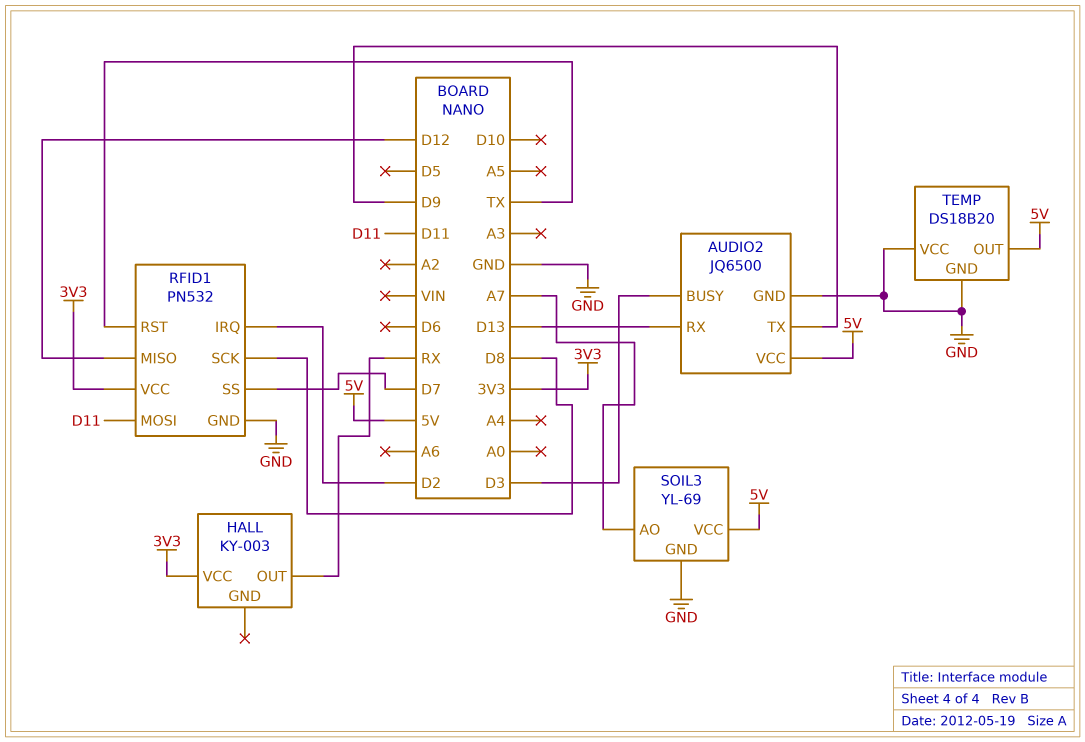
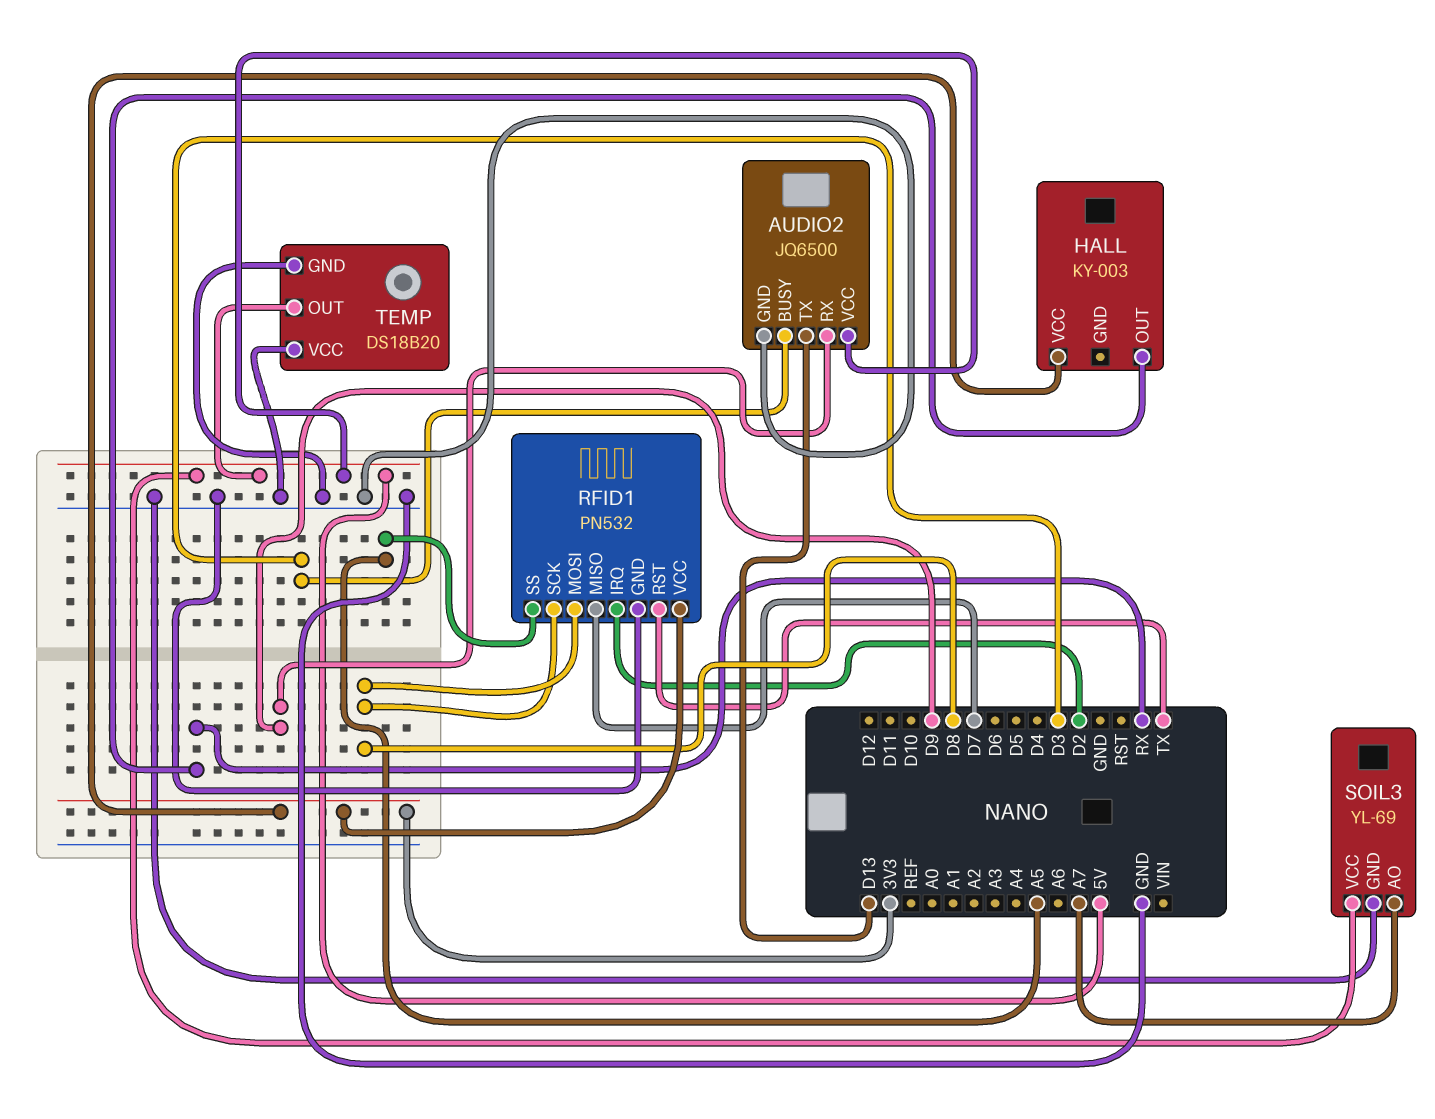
AUDIO2 pin RX: D13 -> D9
AUDIO2 pin TX: D9 -> D13
RFID1 pin MISO: D12 -> D7
RFID1 pin MOSI: D11 -> D8
RFID1 pin SS: D7 -> A5

